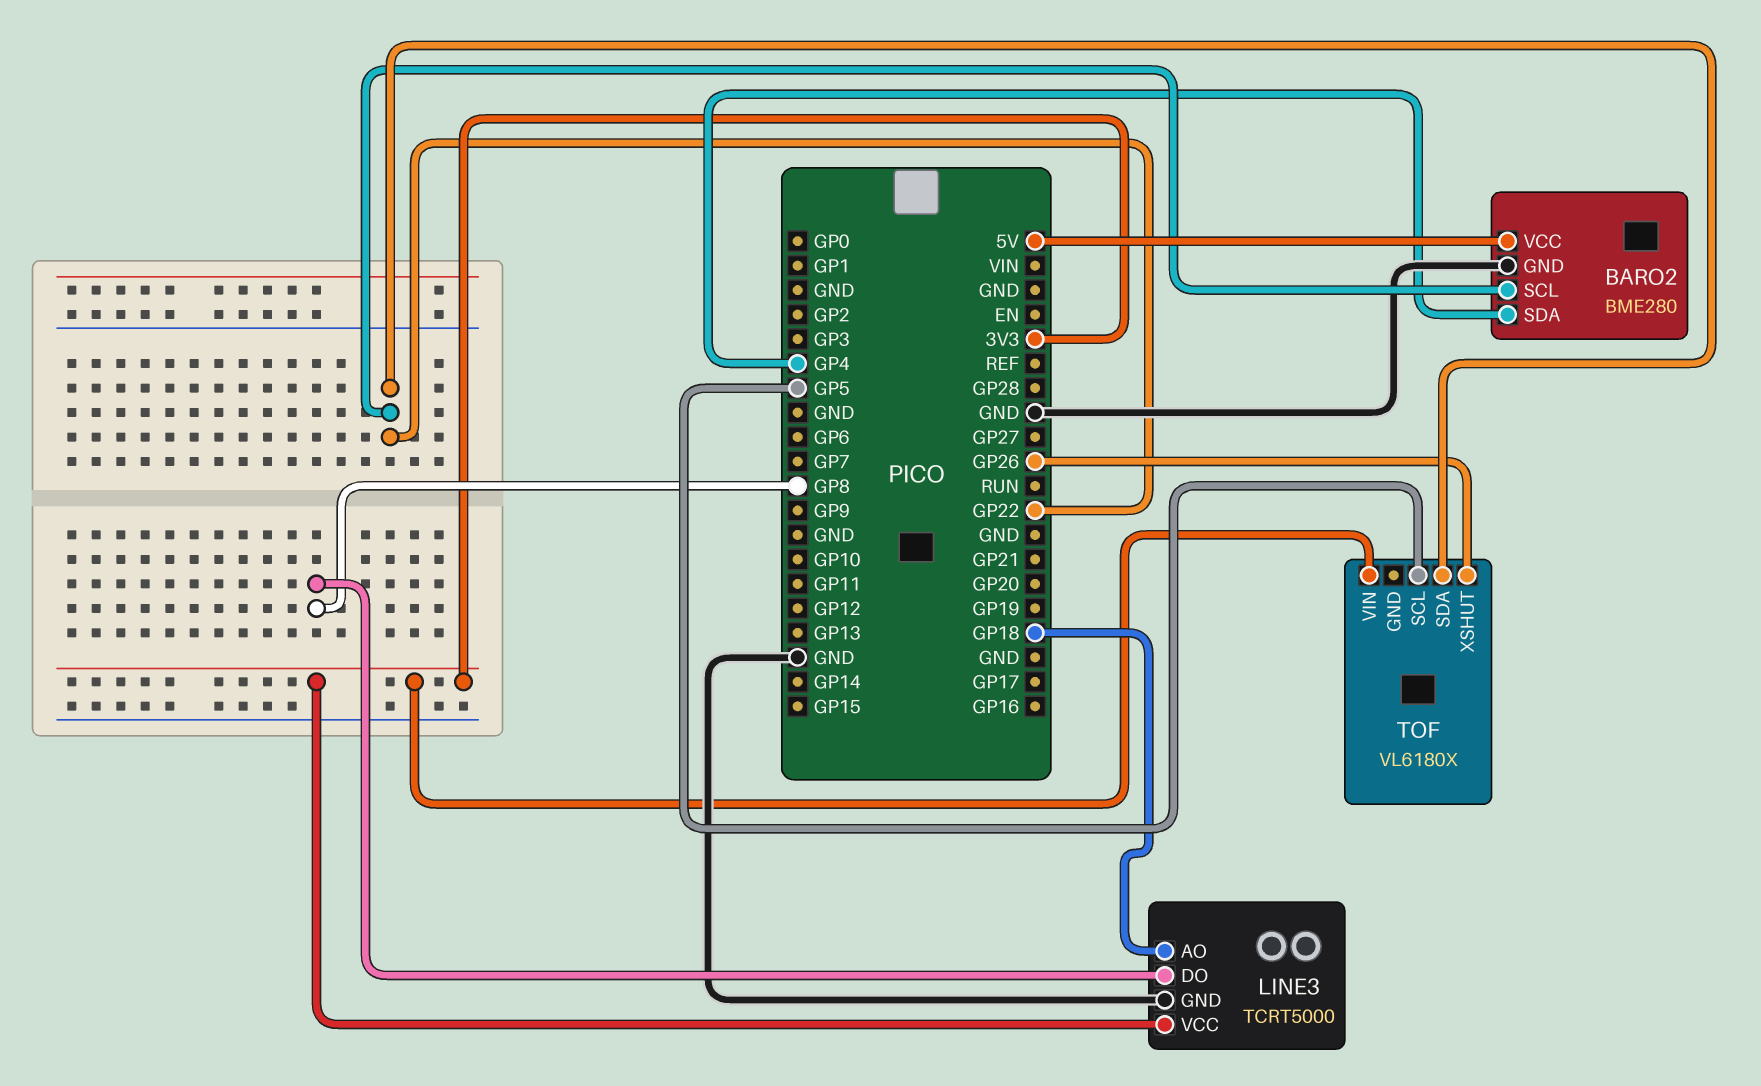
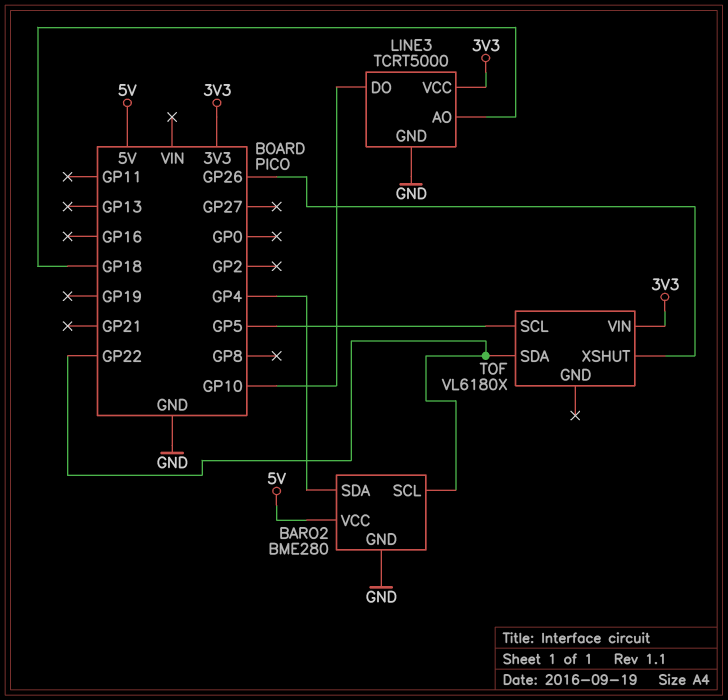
LINE3 pin DO: GP8 -> GP10

